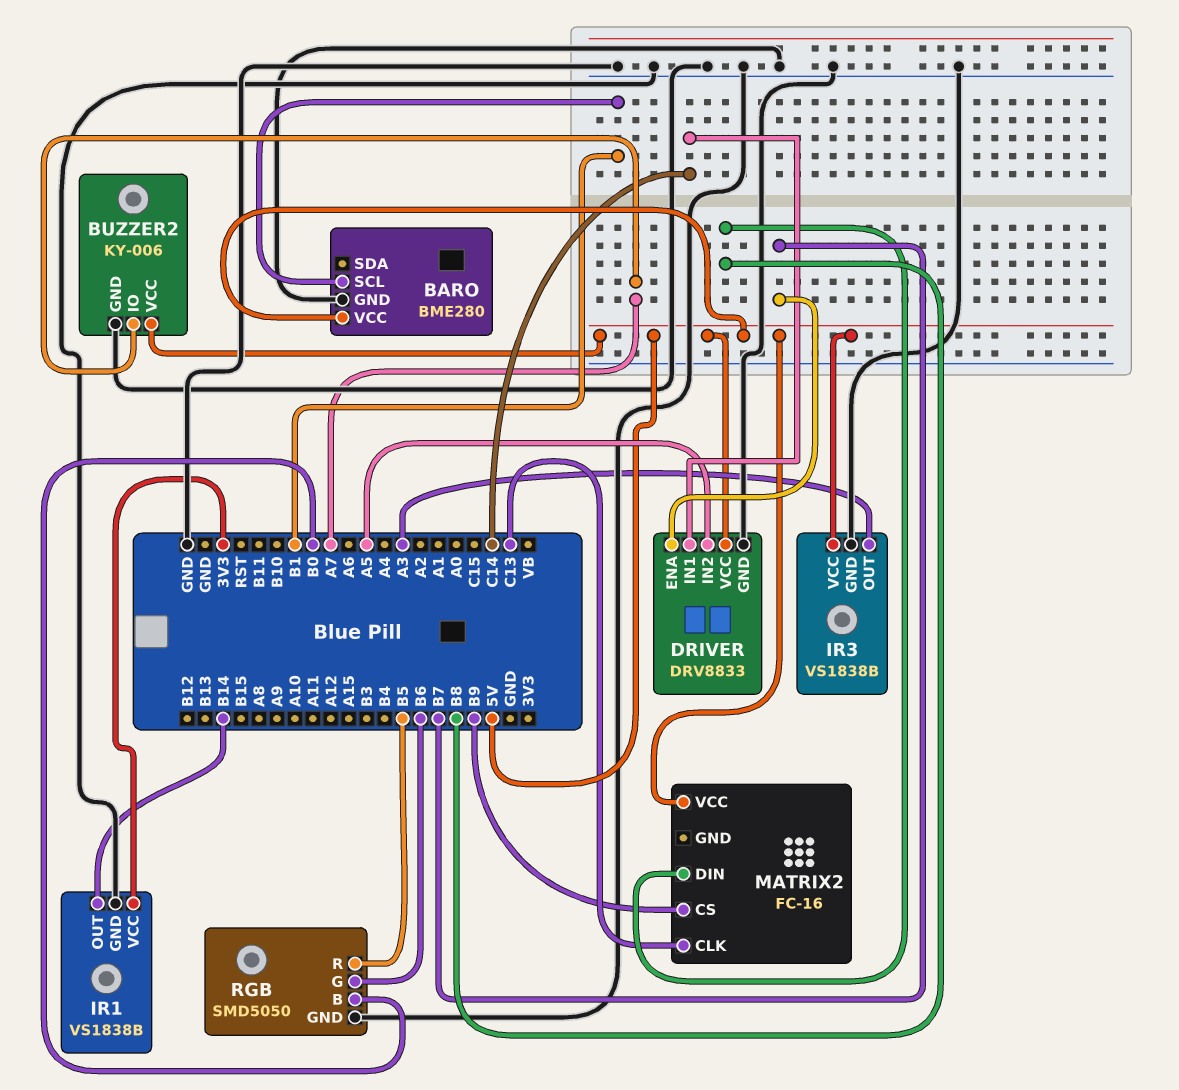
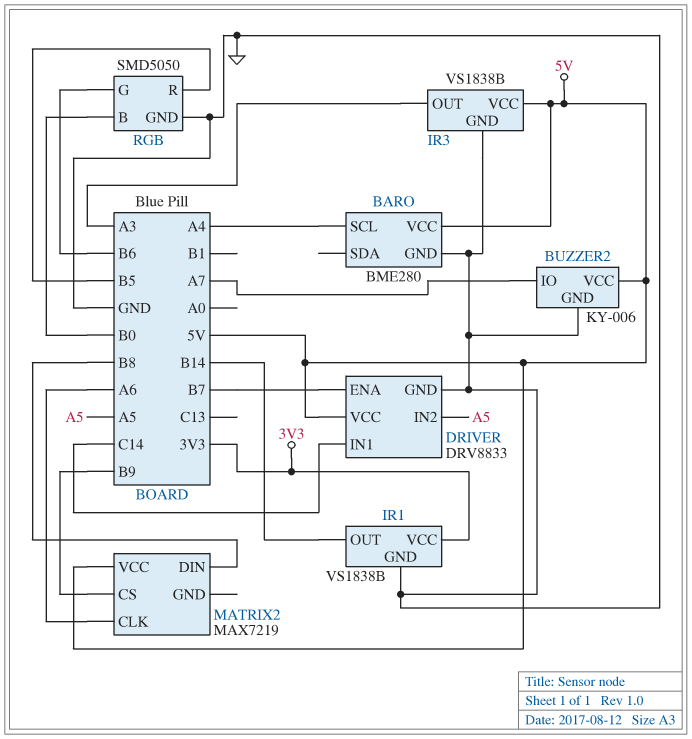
BARO pin SCL: B1 -> A4
MATRIX2: FC-16 -> MAX7219
MATRIX2 pin CLK: C13 -> A6

